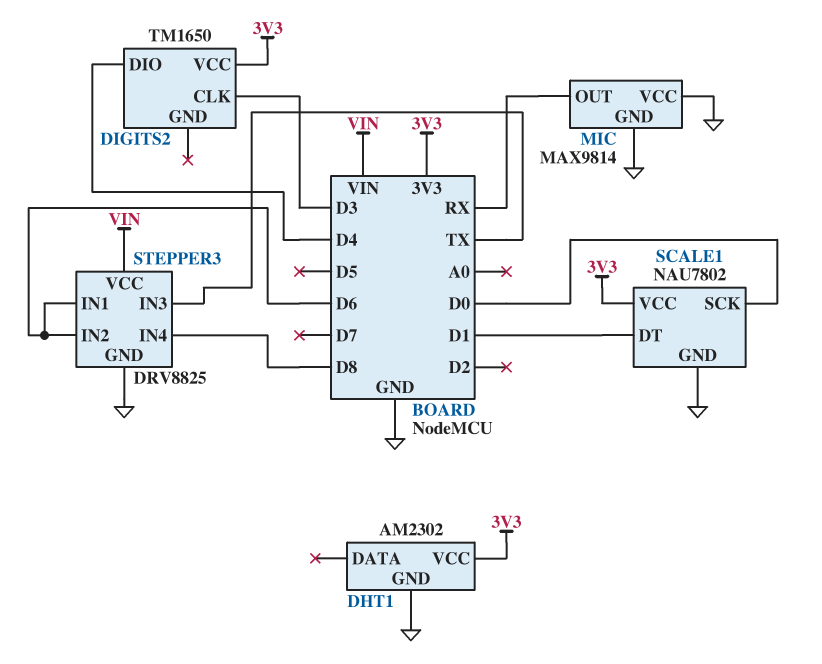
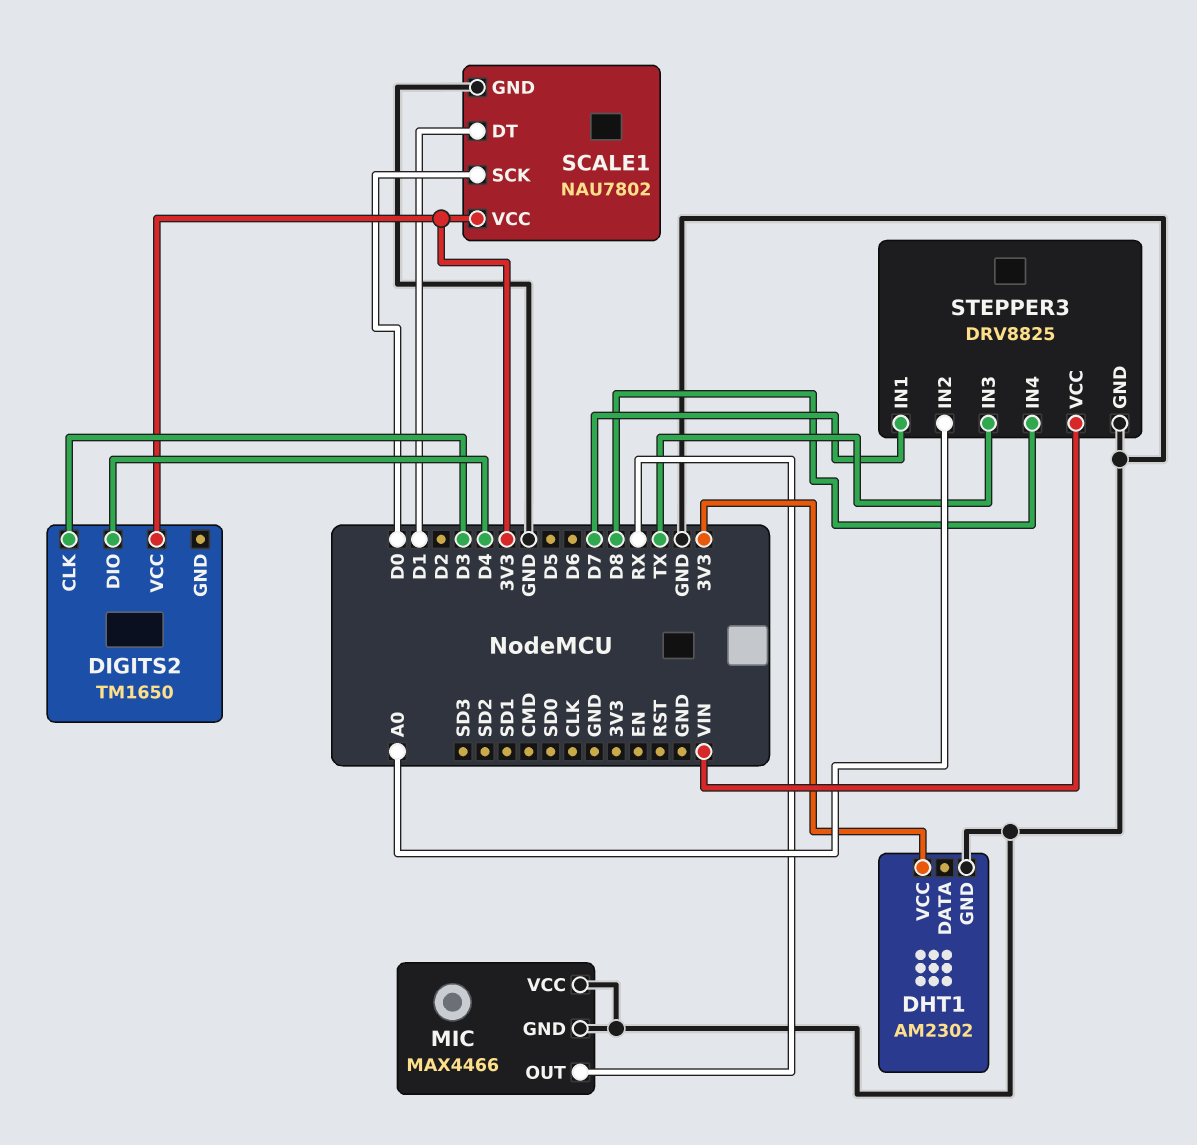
MIC: MAX9814 -> MAX4466
STEPPER3 pin IN1: D6 -> D7
STEPPER3 pin IN2: D6 -> A0

